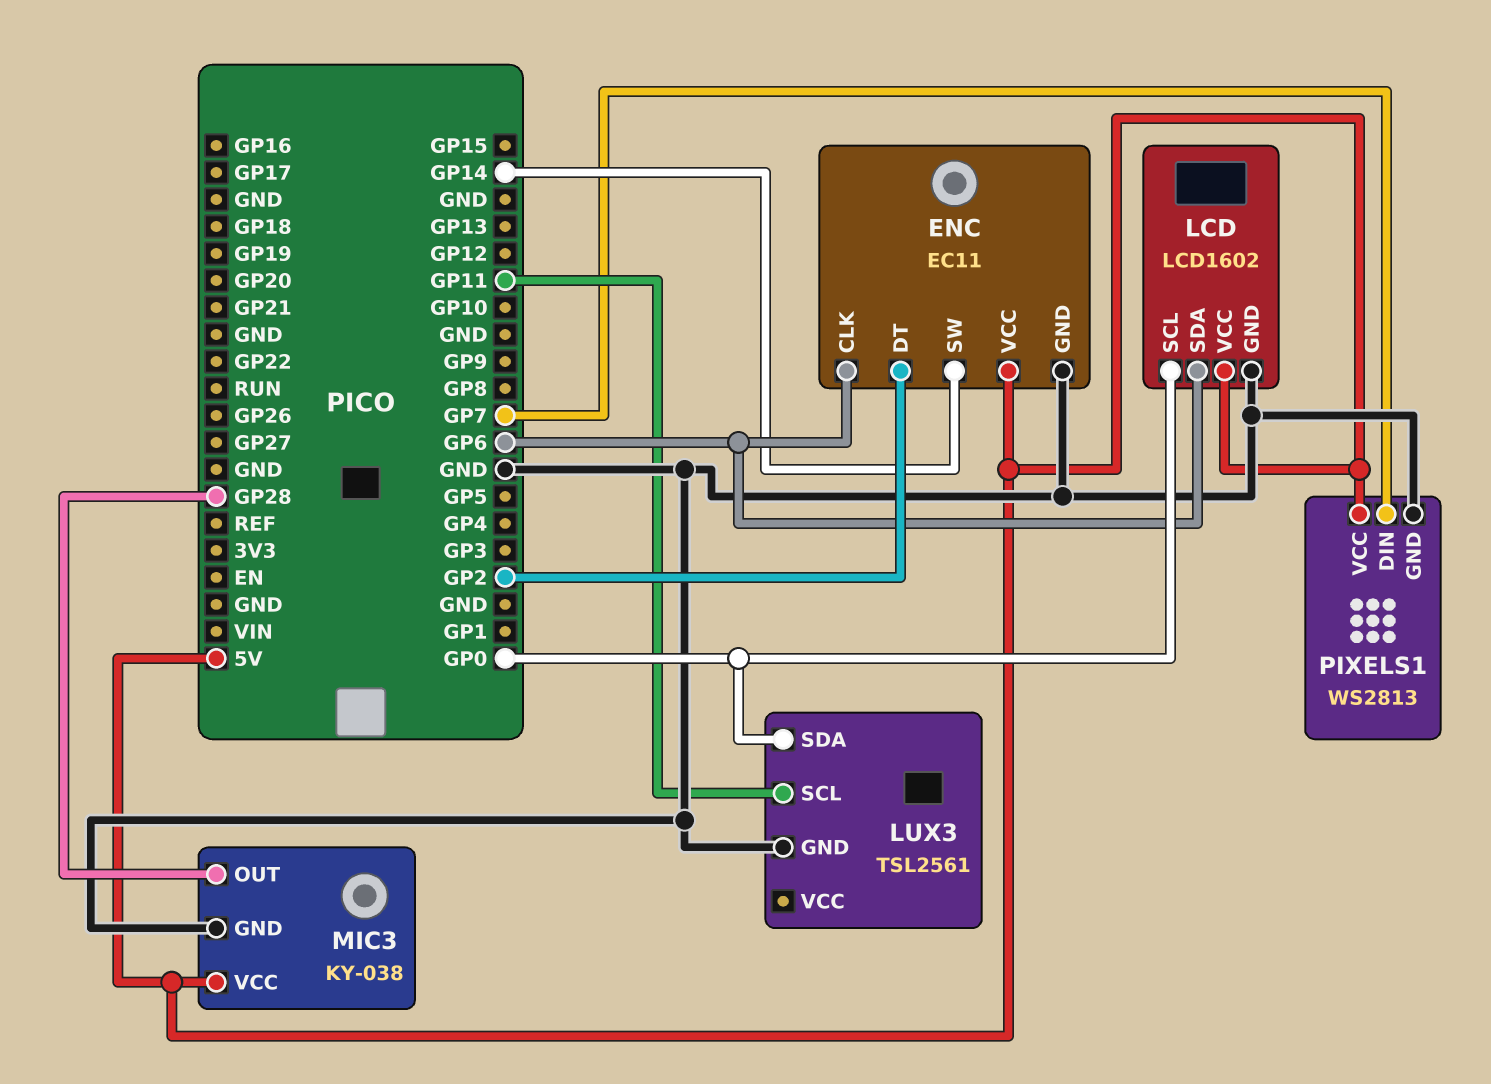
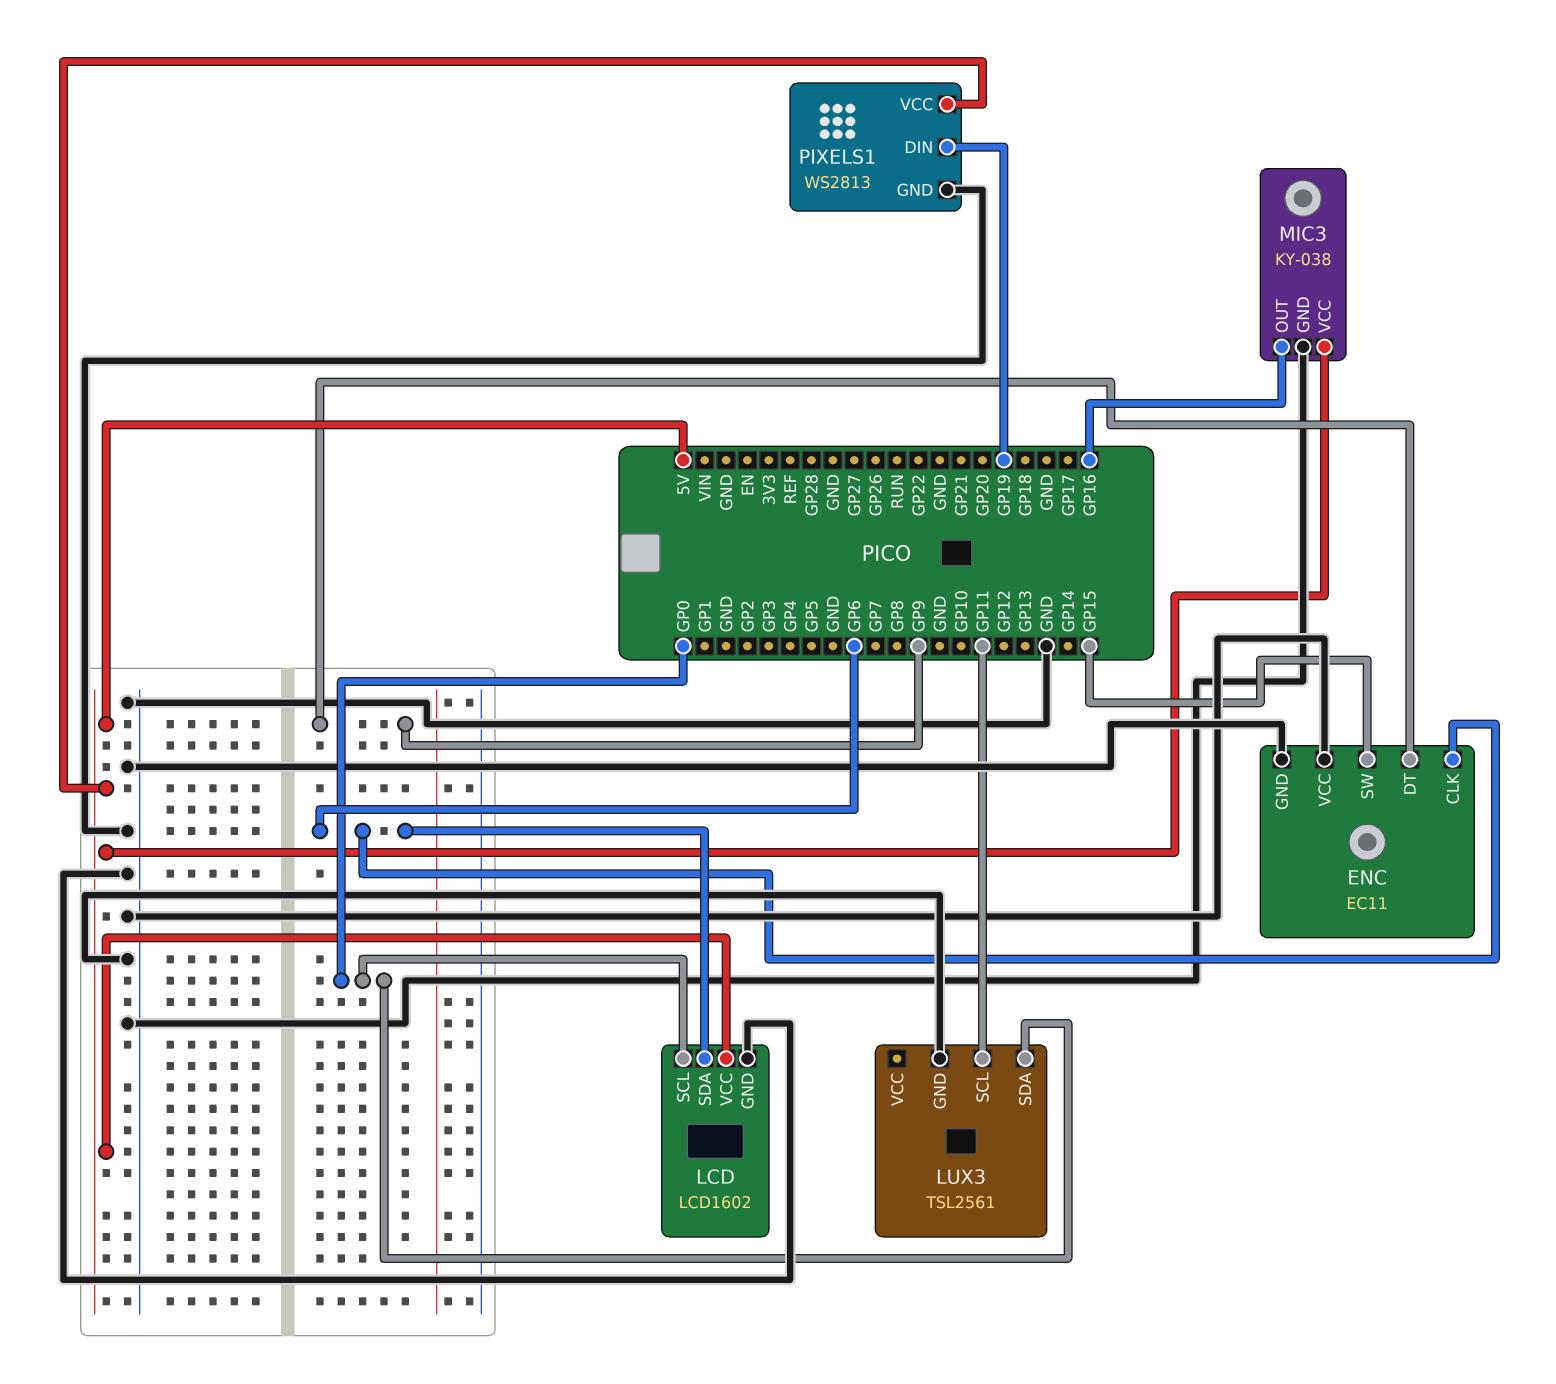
ENC pin DT: GP2 -> GP9
ENC pin SW: GP14 -> GP15
ENC pin VCC: 5V -> GND
MIC3 pin OUT: GP28 -> GP16
PIXELS1 pin DIN: GP7 -> GP19

